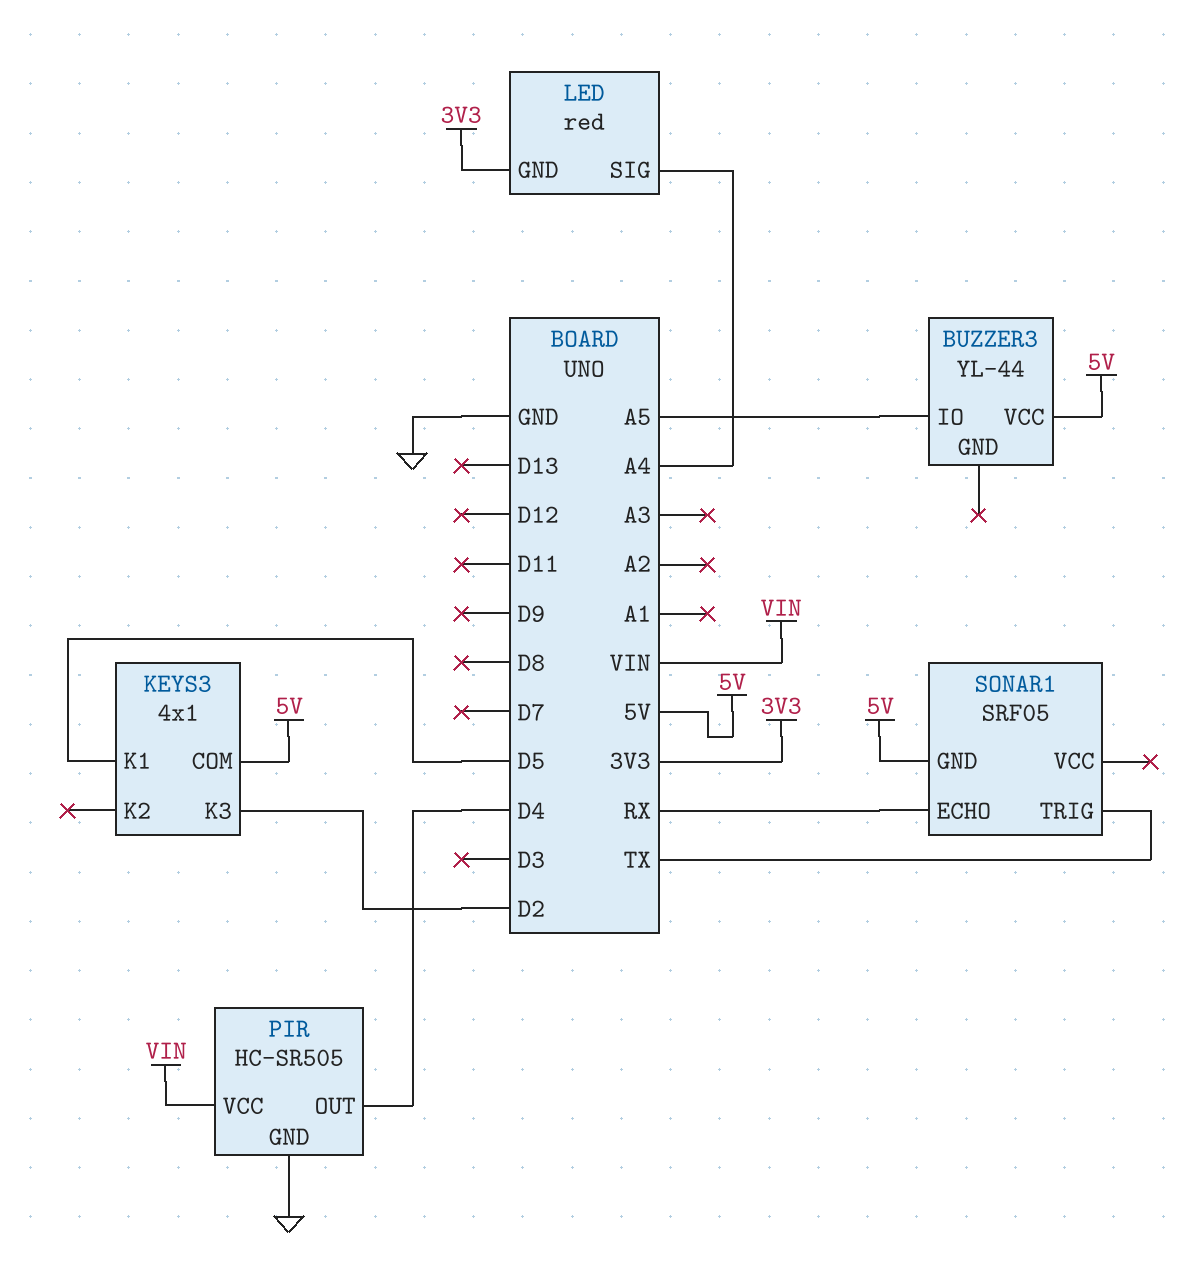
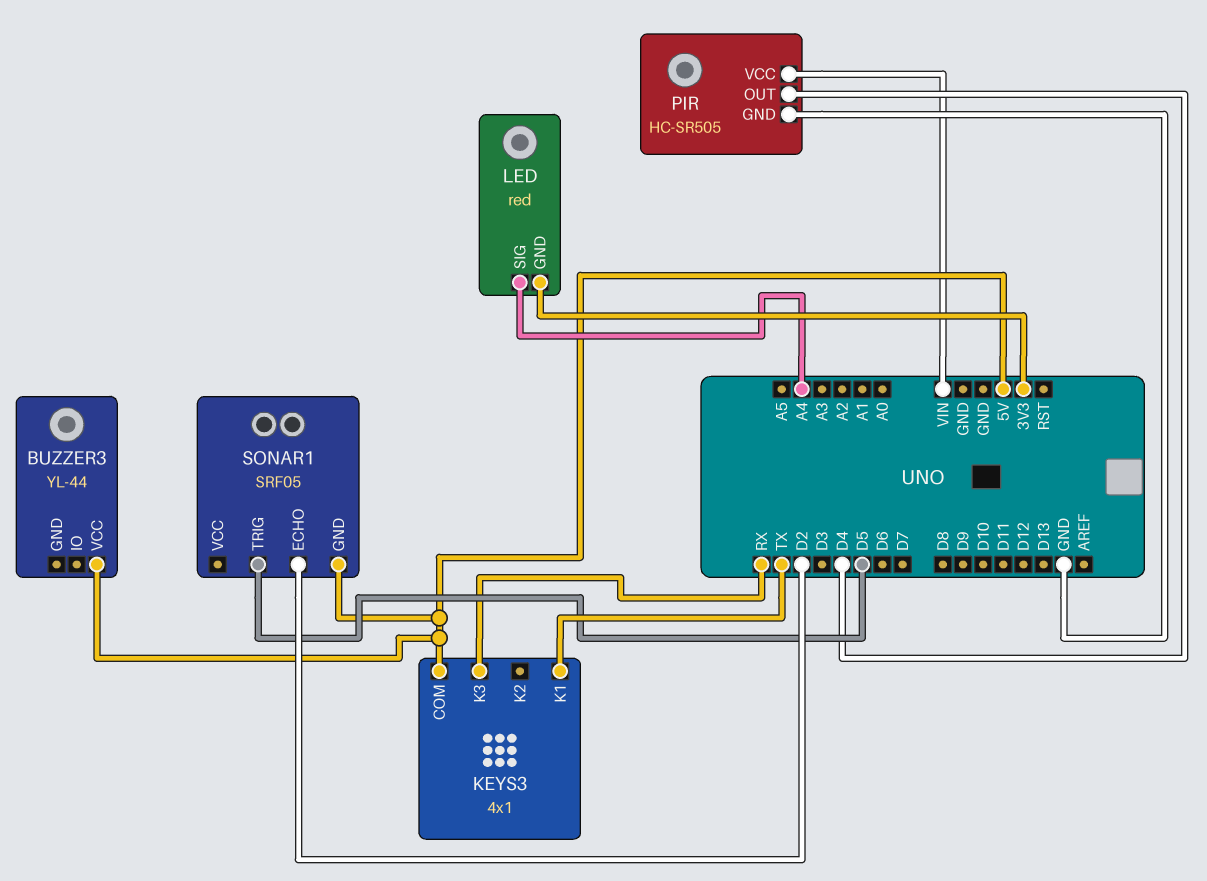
BUZZER3 pin IO: A5 -> none
KEYS3 pin K1: D5 -> TX
KEYS3 pin K3: D2 -> RX
SONAR1 pin ECHO: RX -> D2
SONAR1 pin TRIG: TX -> D5

